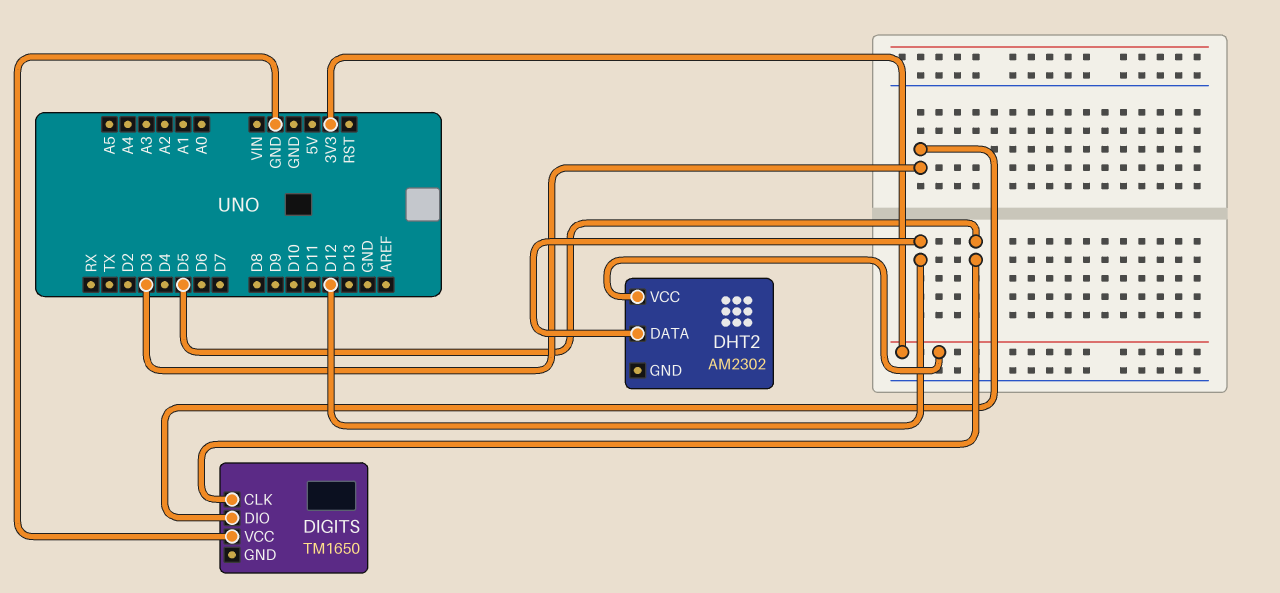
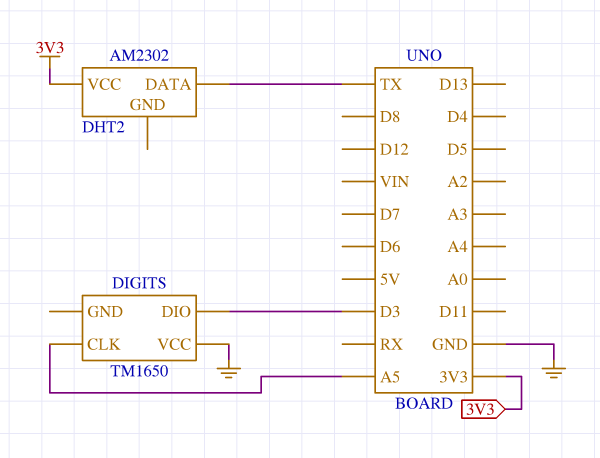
DHT2 pin DATA: D12 -> TX
DIGITS pin CLK: D5 -> A5

